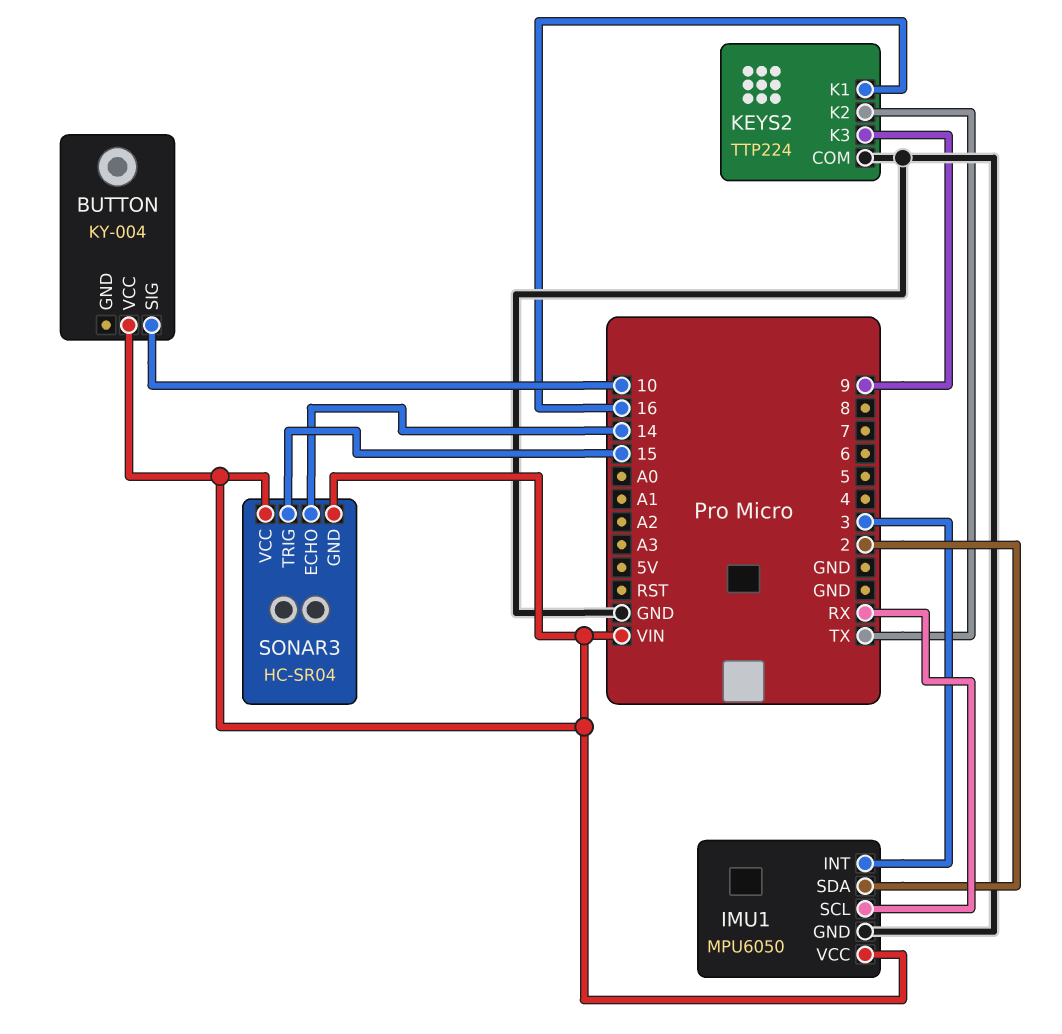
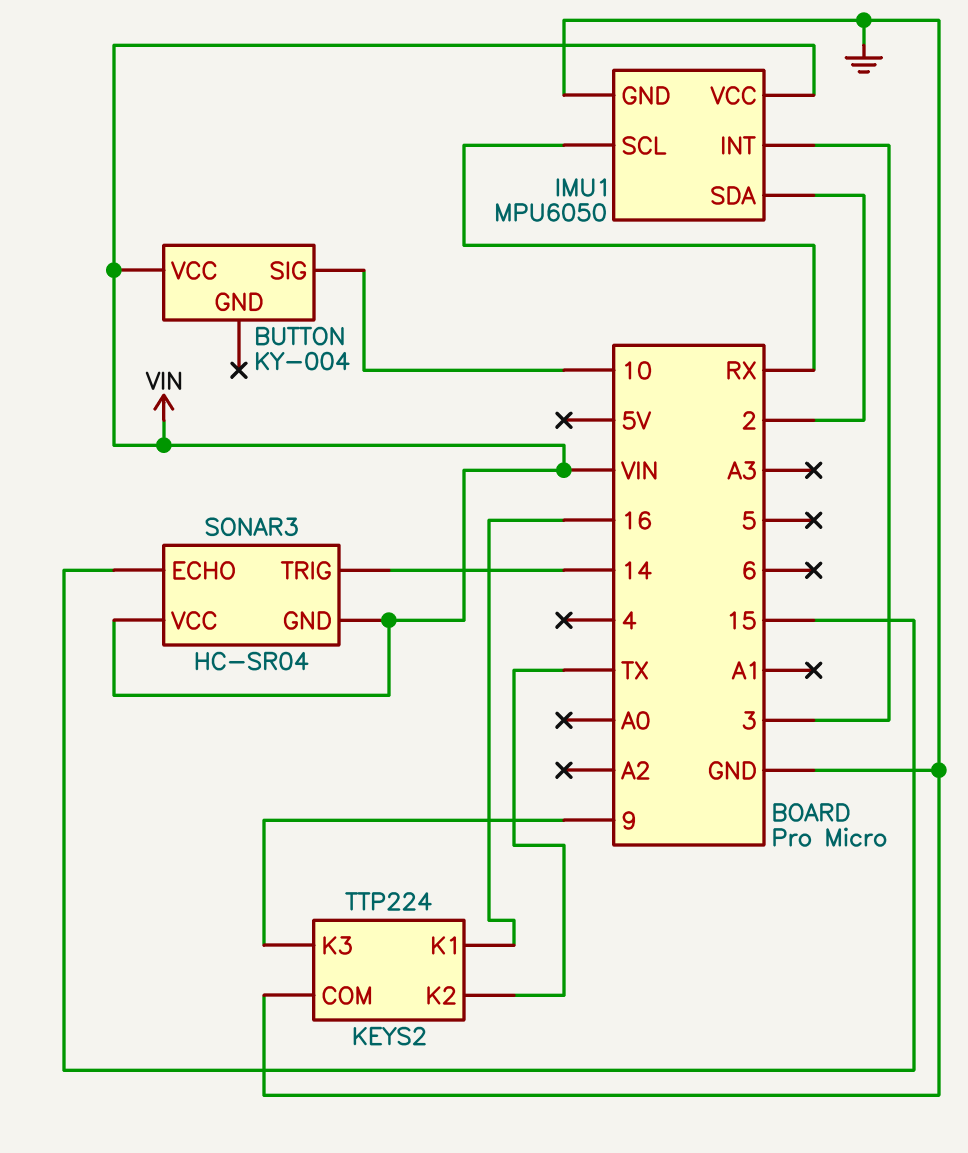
SONAR3 pin ECHO: 14 -> 15
SONAR3 pin TRIG: 15 -> 14

